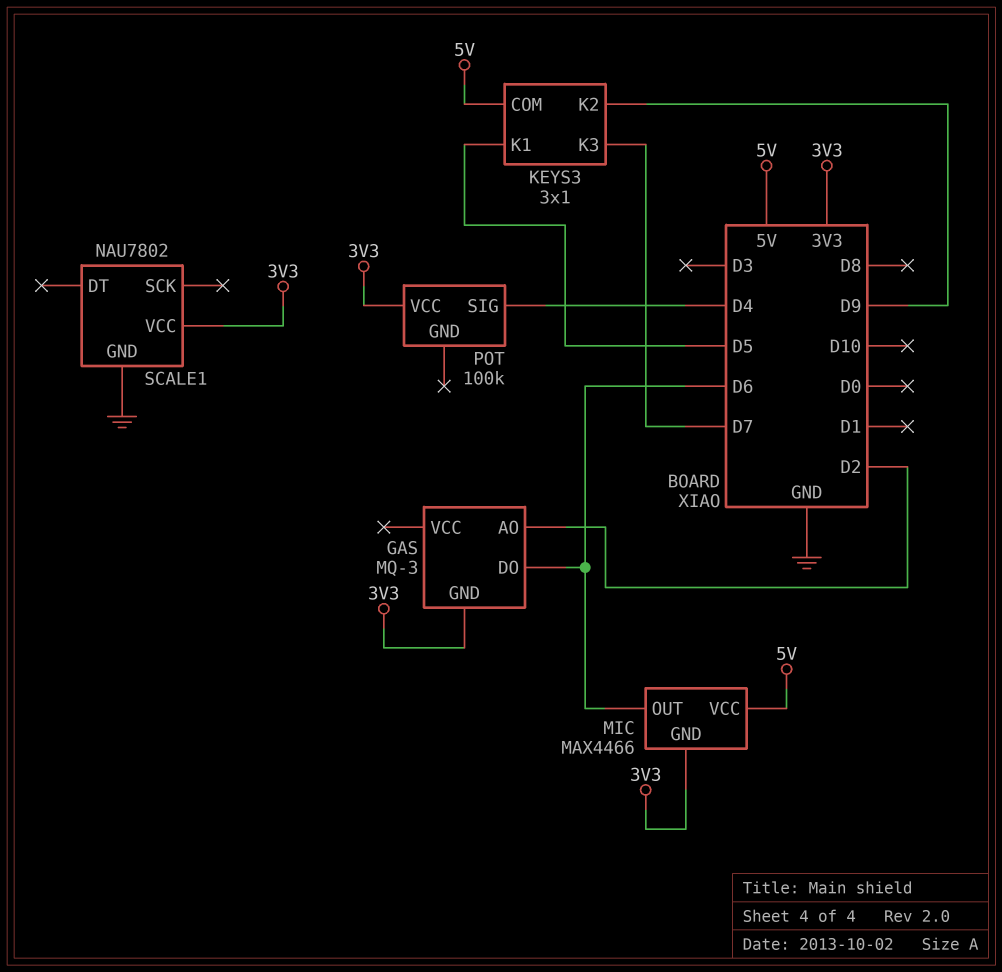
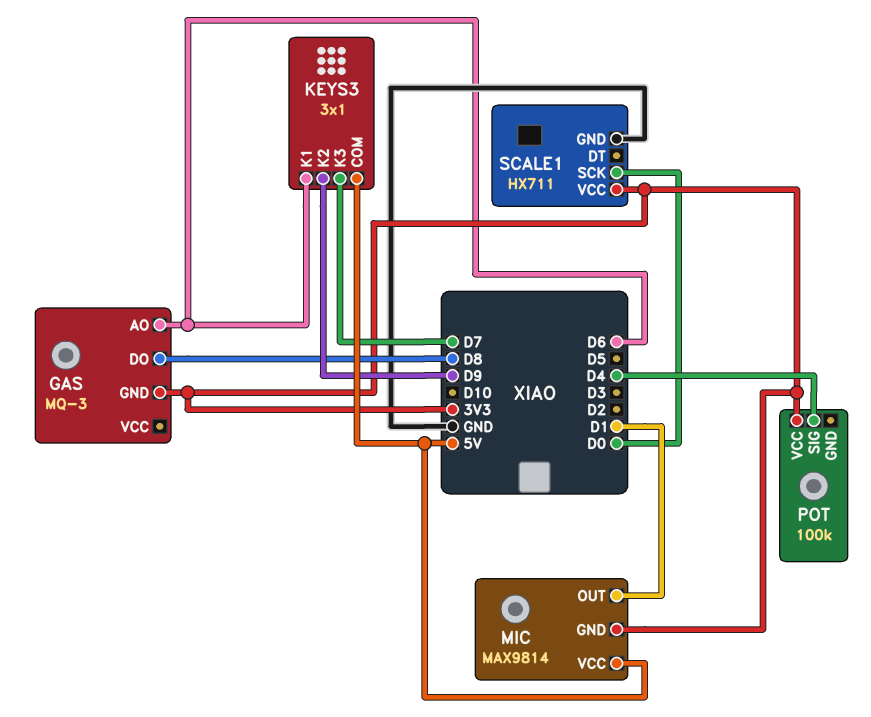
GAS pin AO: D2 -> D6
GAS pin DO: D6 -> D8
KEYS3 pin K1: D5 -> D6
MIC: MAX4466 -> MAX9814
MIC pin OUT: D6 -> D1
SCALE1: NAU7802 -> HX711
SCALE1 pin SCK: none -> D0

